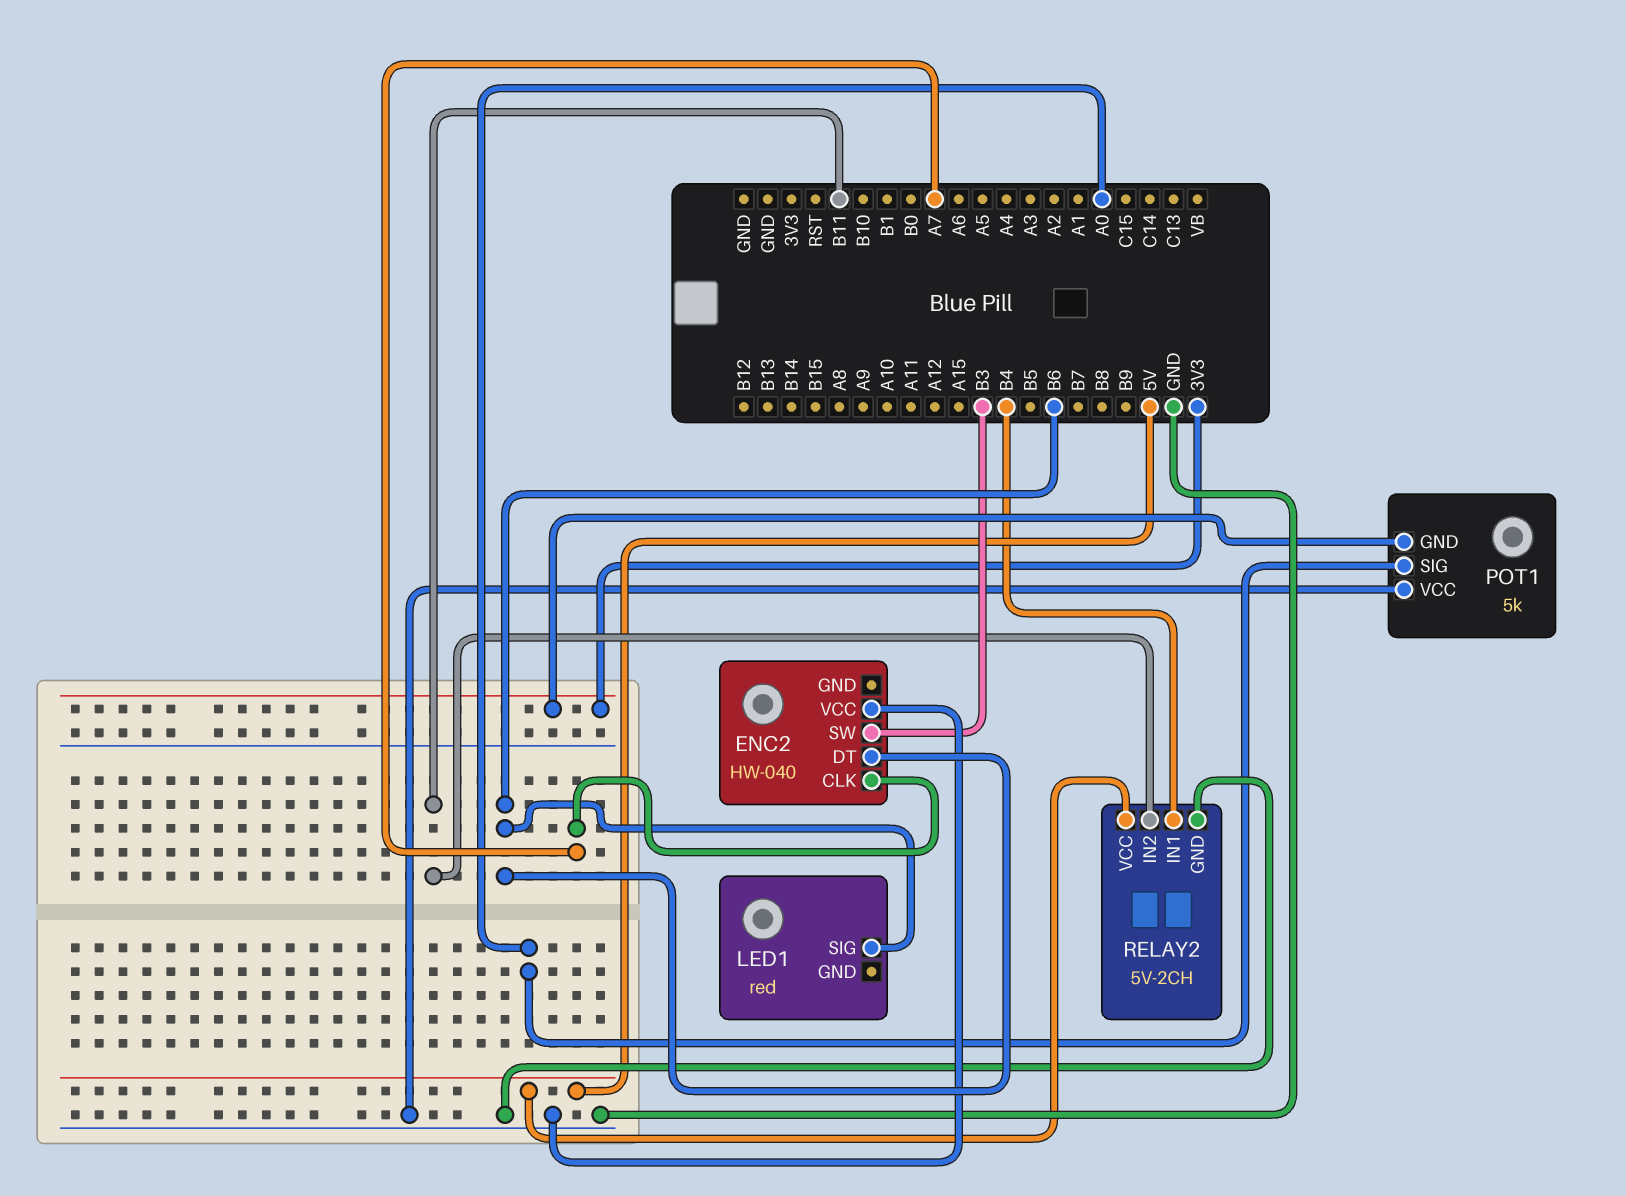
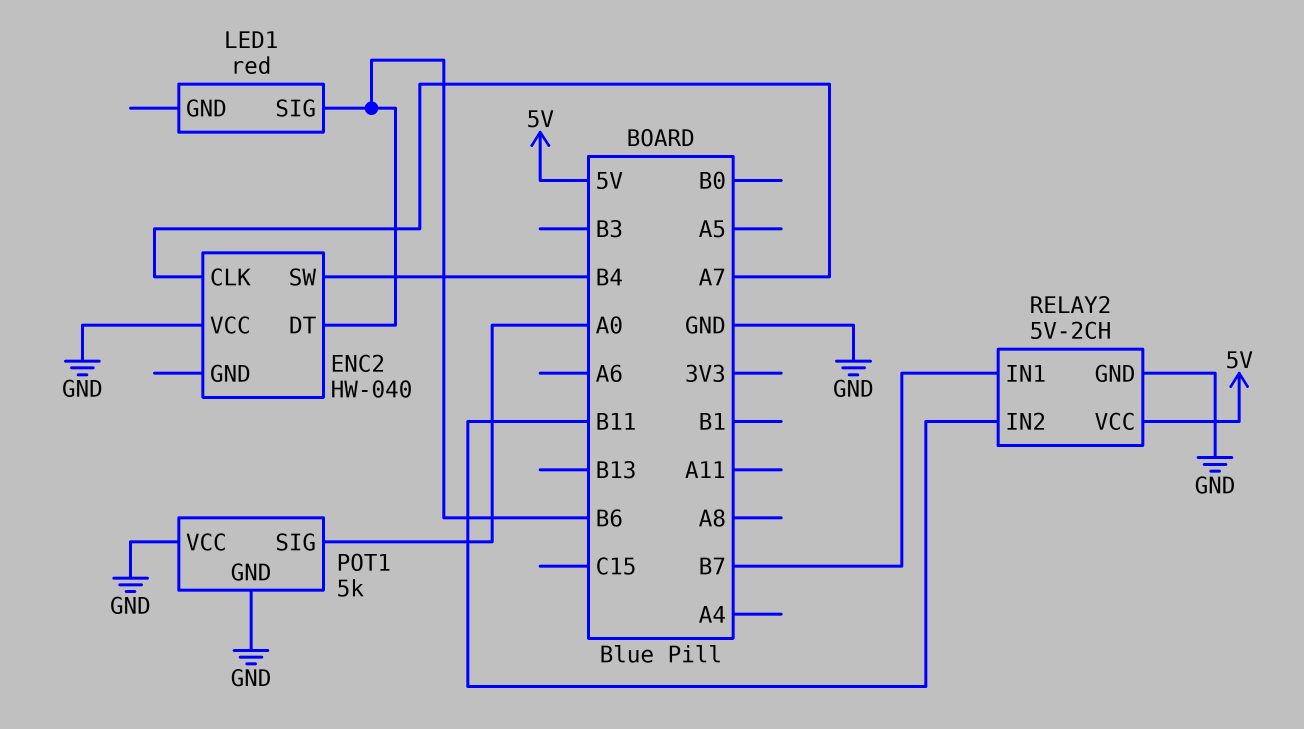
ENC2 pin SW: B3 -> B4
POT1 pin GND: 3V3 -> GND
RELAY2 pin IN1: B4 -> B7

